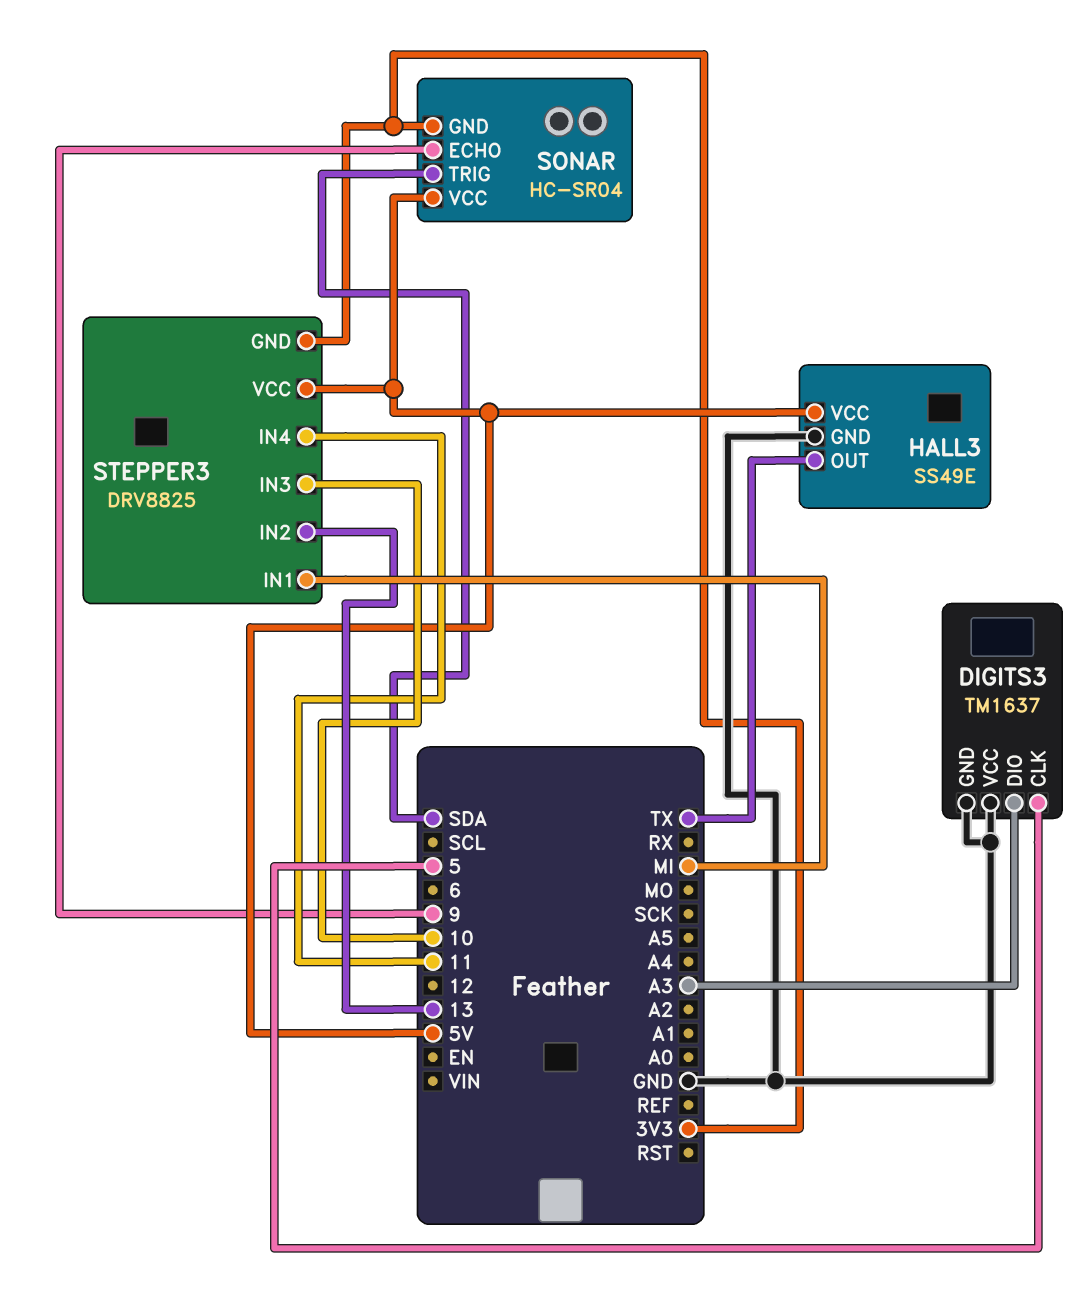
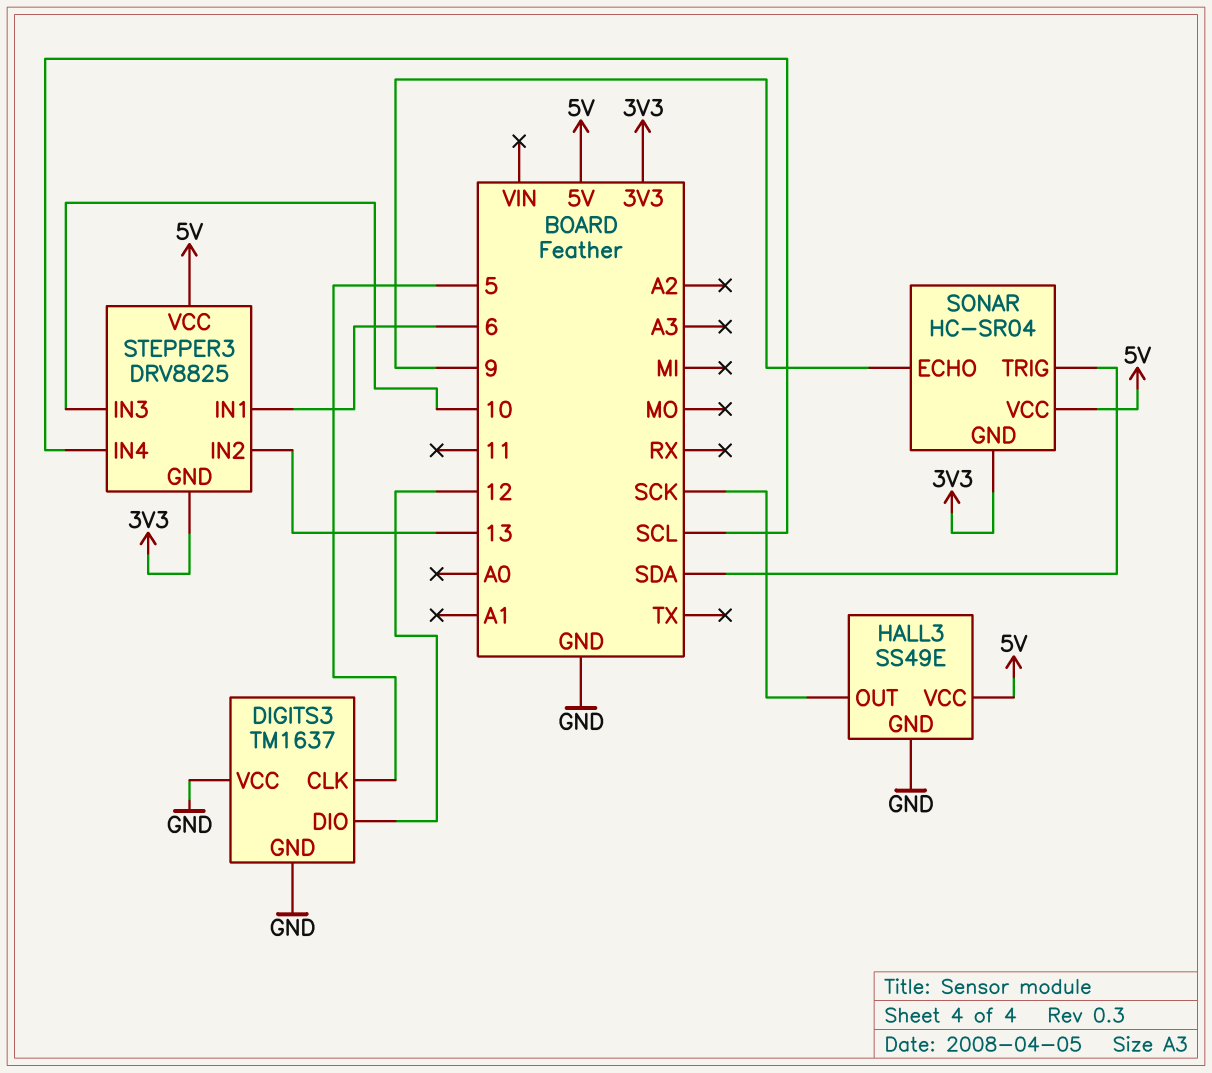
DIGITS3 pin DIO: A3 -> 12
HALL3 pin OUT: TX -> SCK
STEPPER3 pin IN1: MI -> 6
STEPPER3 pin IN4: 11 -> SCL

